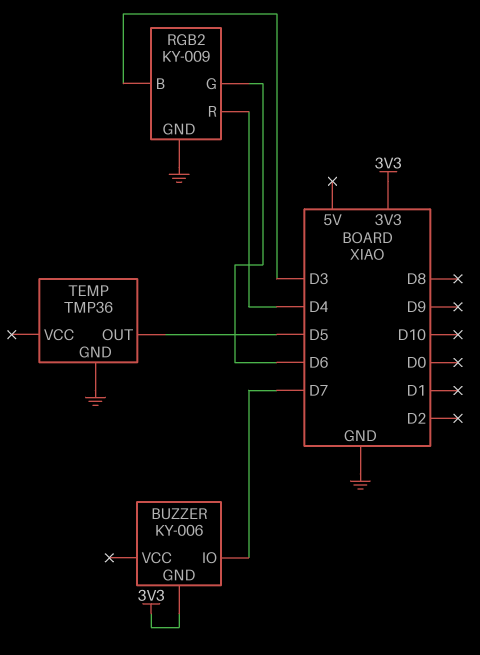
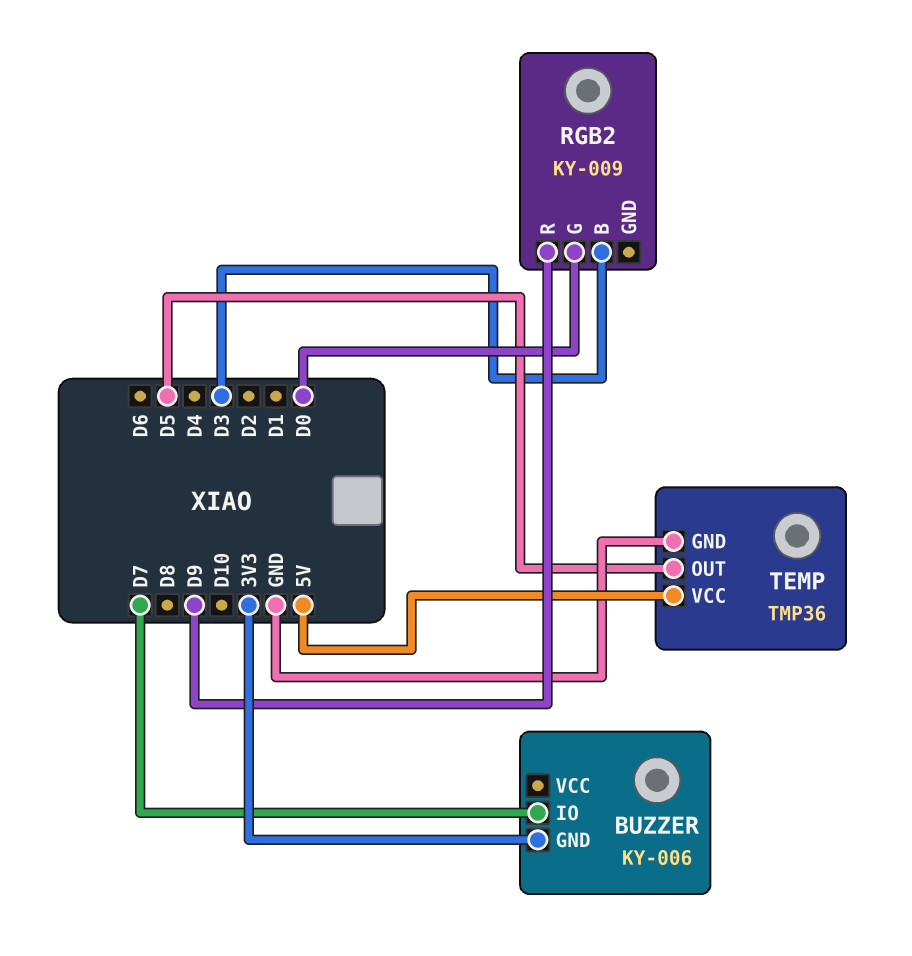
RGB2 pin G: D6 -> D0
RGB2 pin GND: GND -> none
RGB2 pin R: D4 -> D9
TEMP pin VCC: none -> 5V

